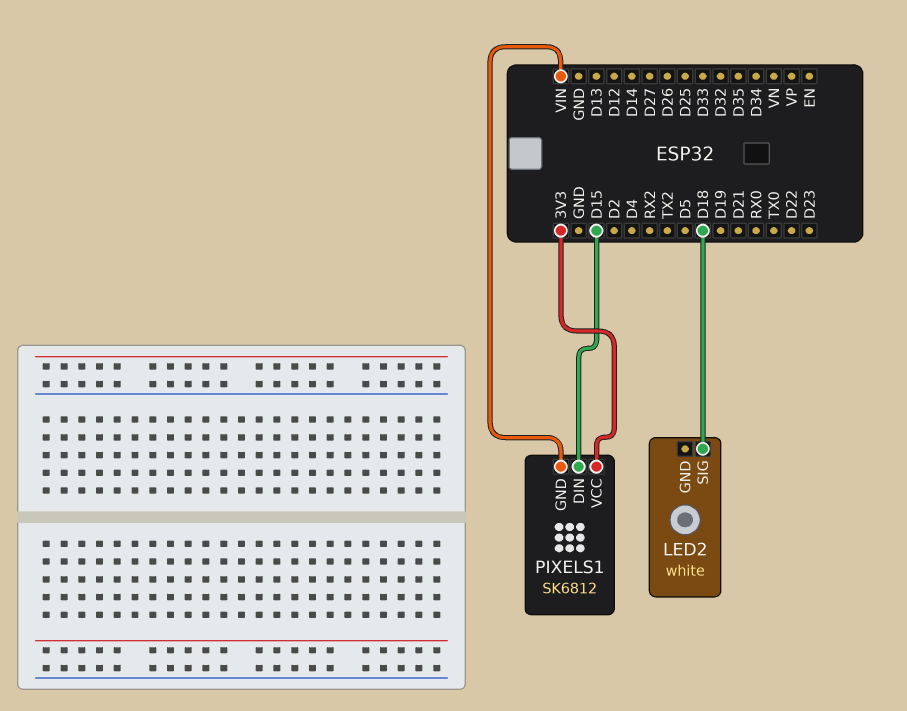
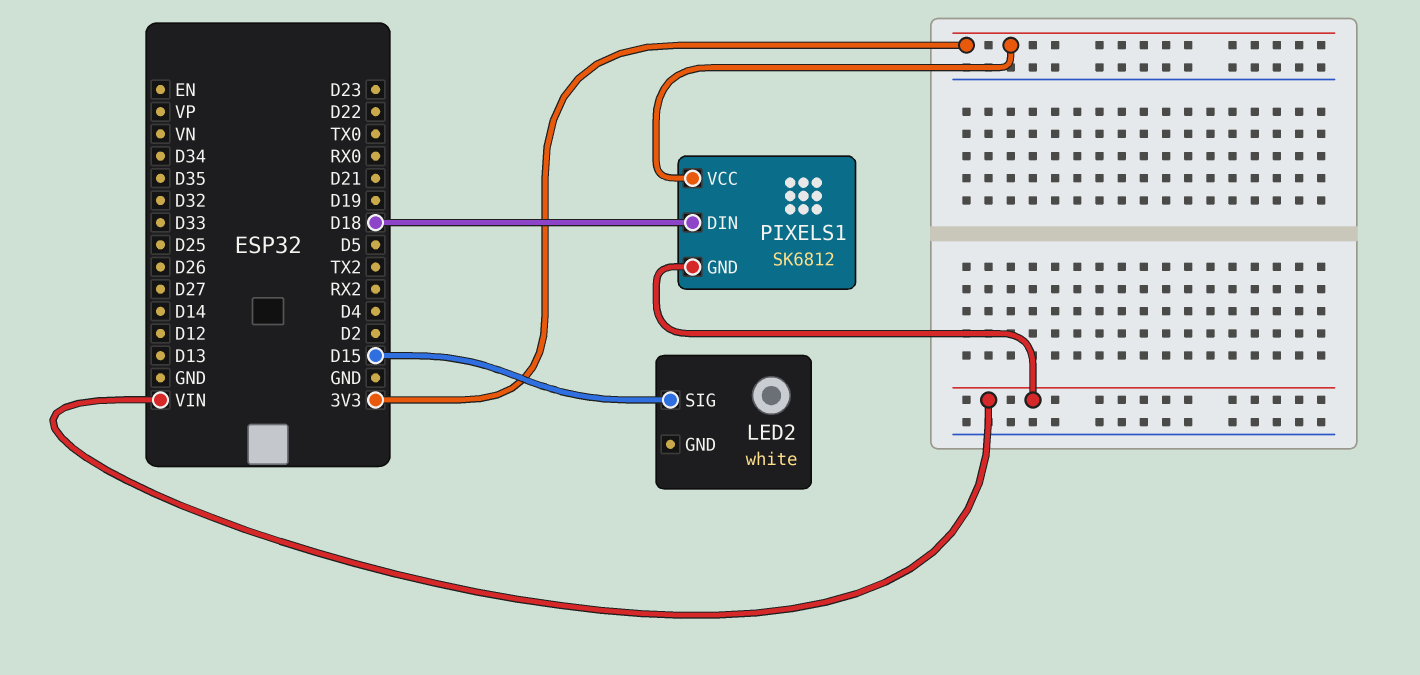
LED2 pin SIG: D18 -> D15
PIXELS1 pin DIN: D15 -> D18

